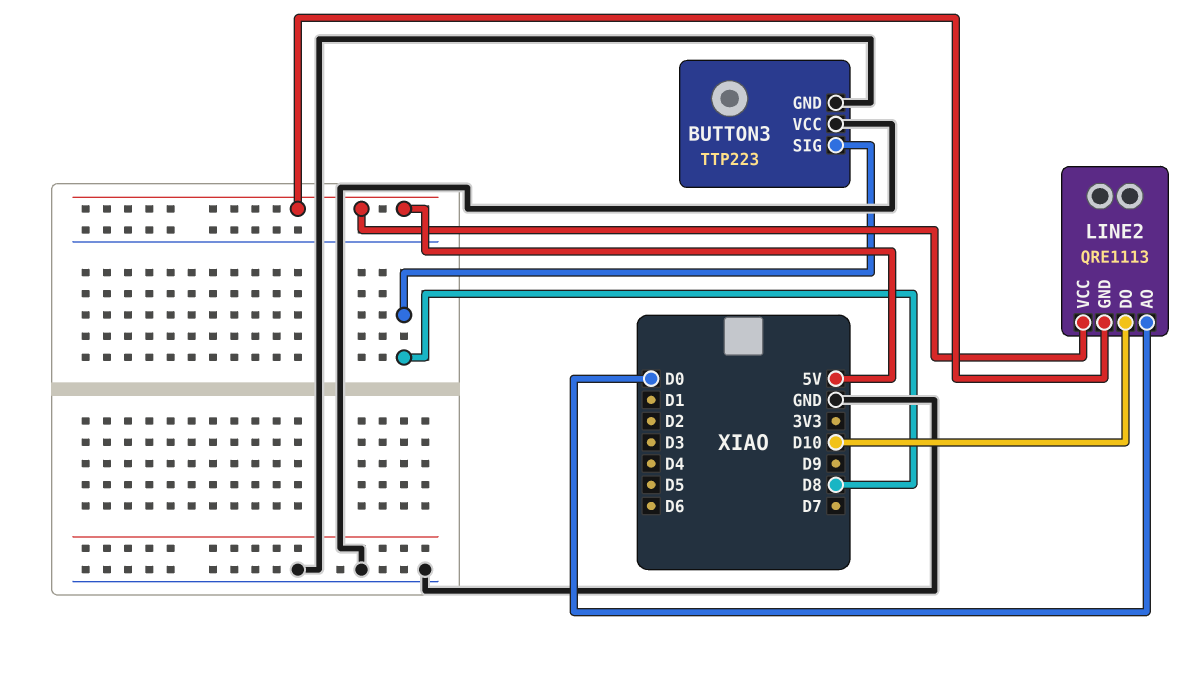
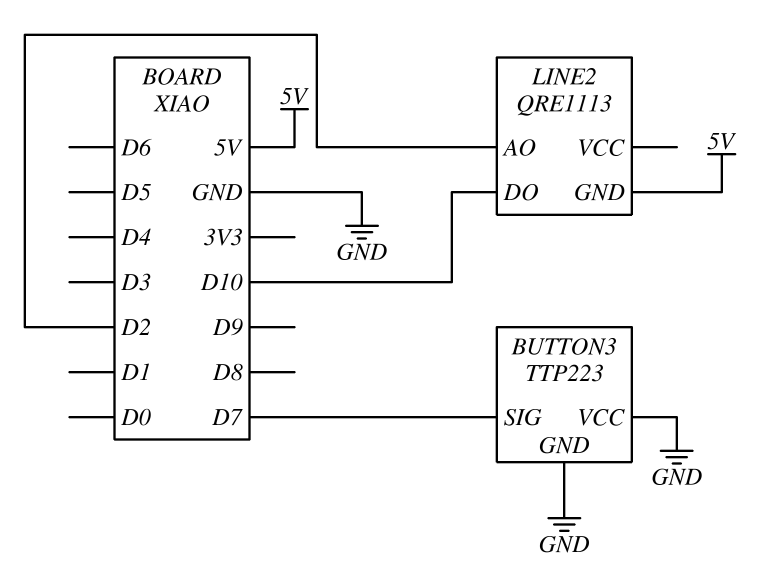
BUTTON3 pin SIG: D8 -> D7
LINE2 pin AO: D0 -> D2
LINE2 pin VCC: 5V -> none

